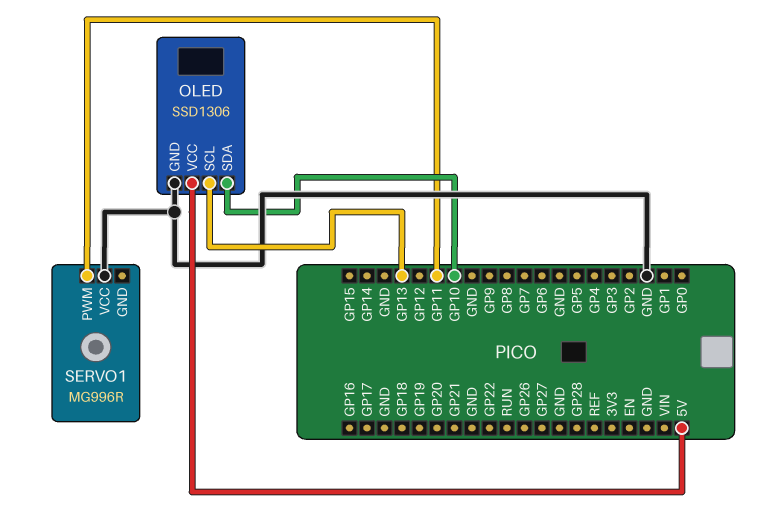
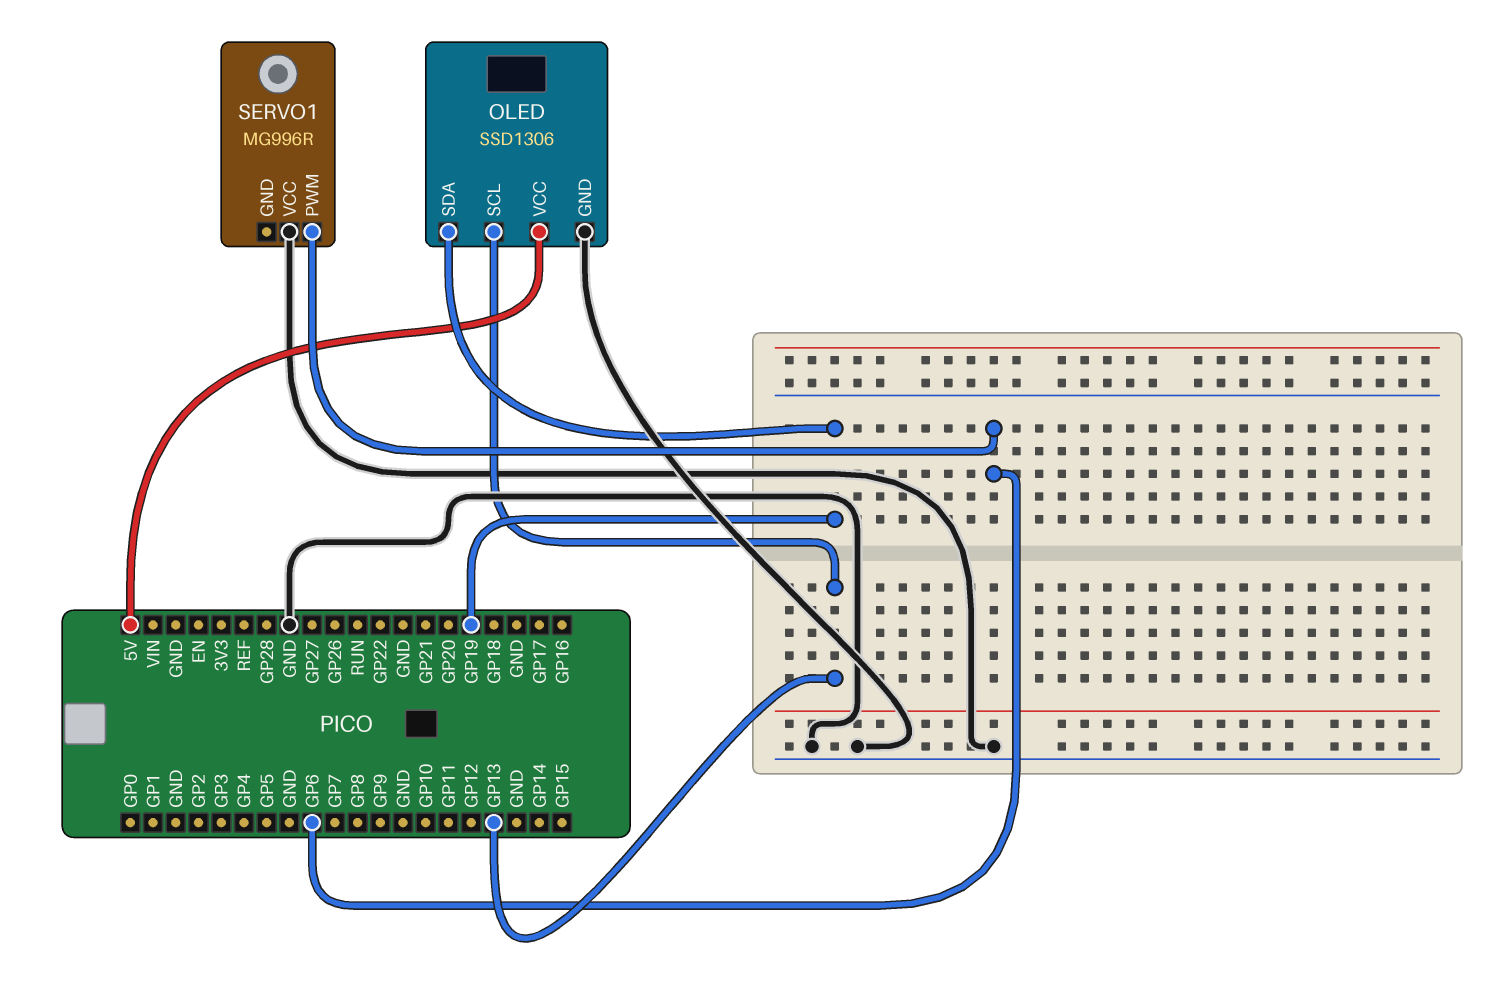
OLED pin SDA: GP10 -> GP19
SERVO1 pin PWM: GP11 -> GP6

